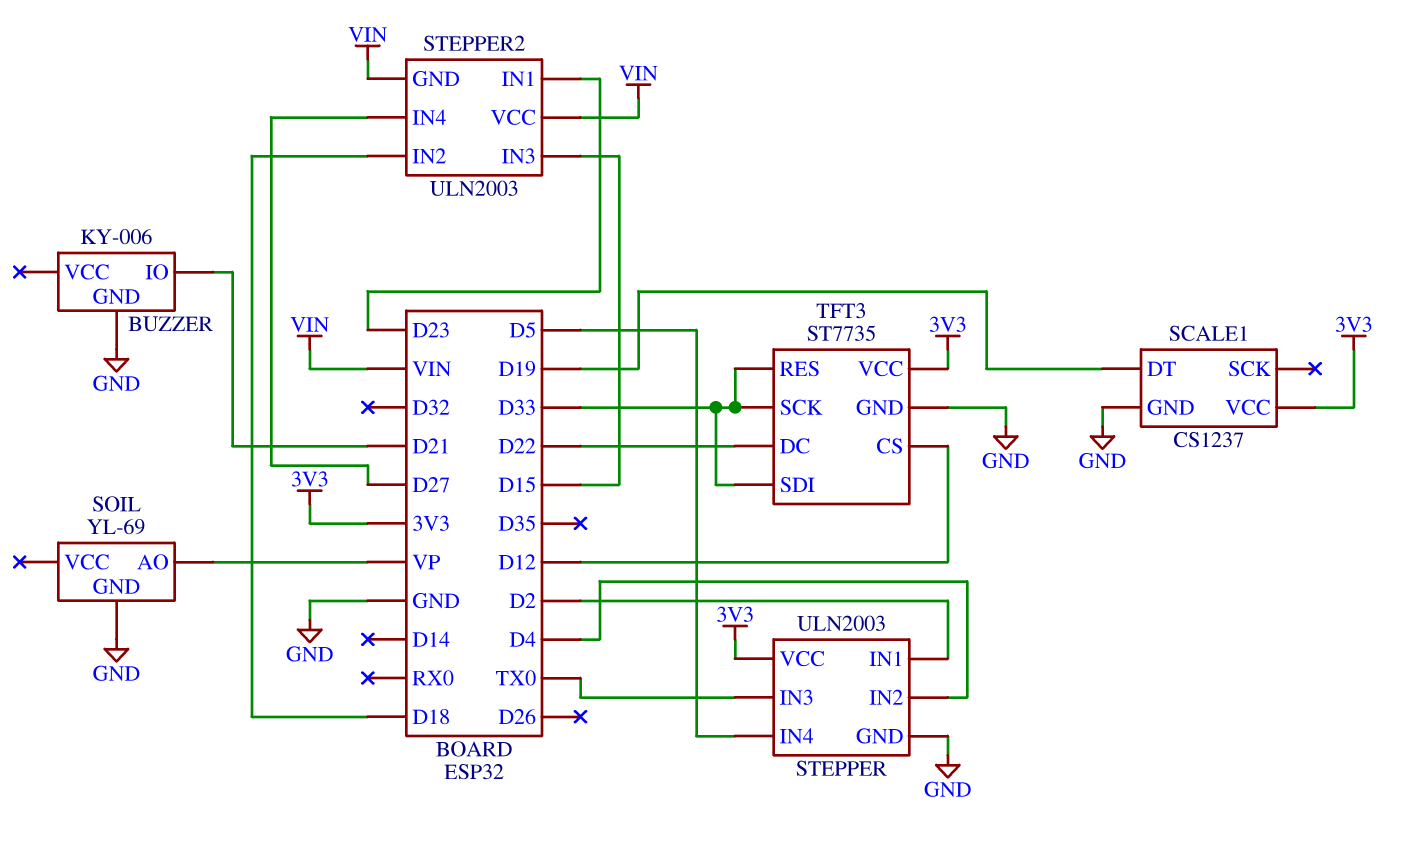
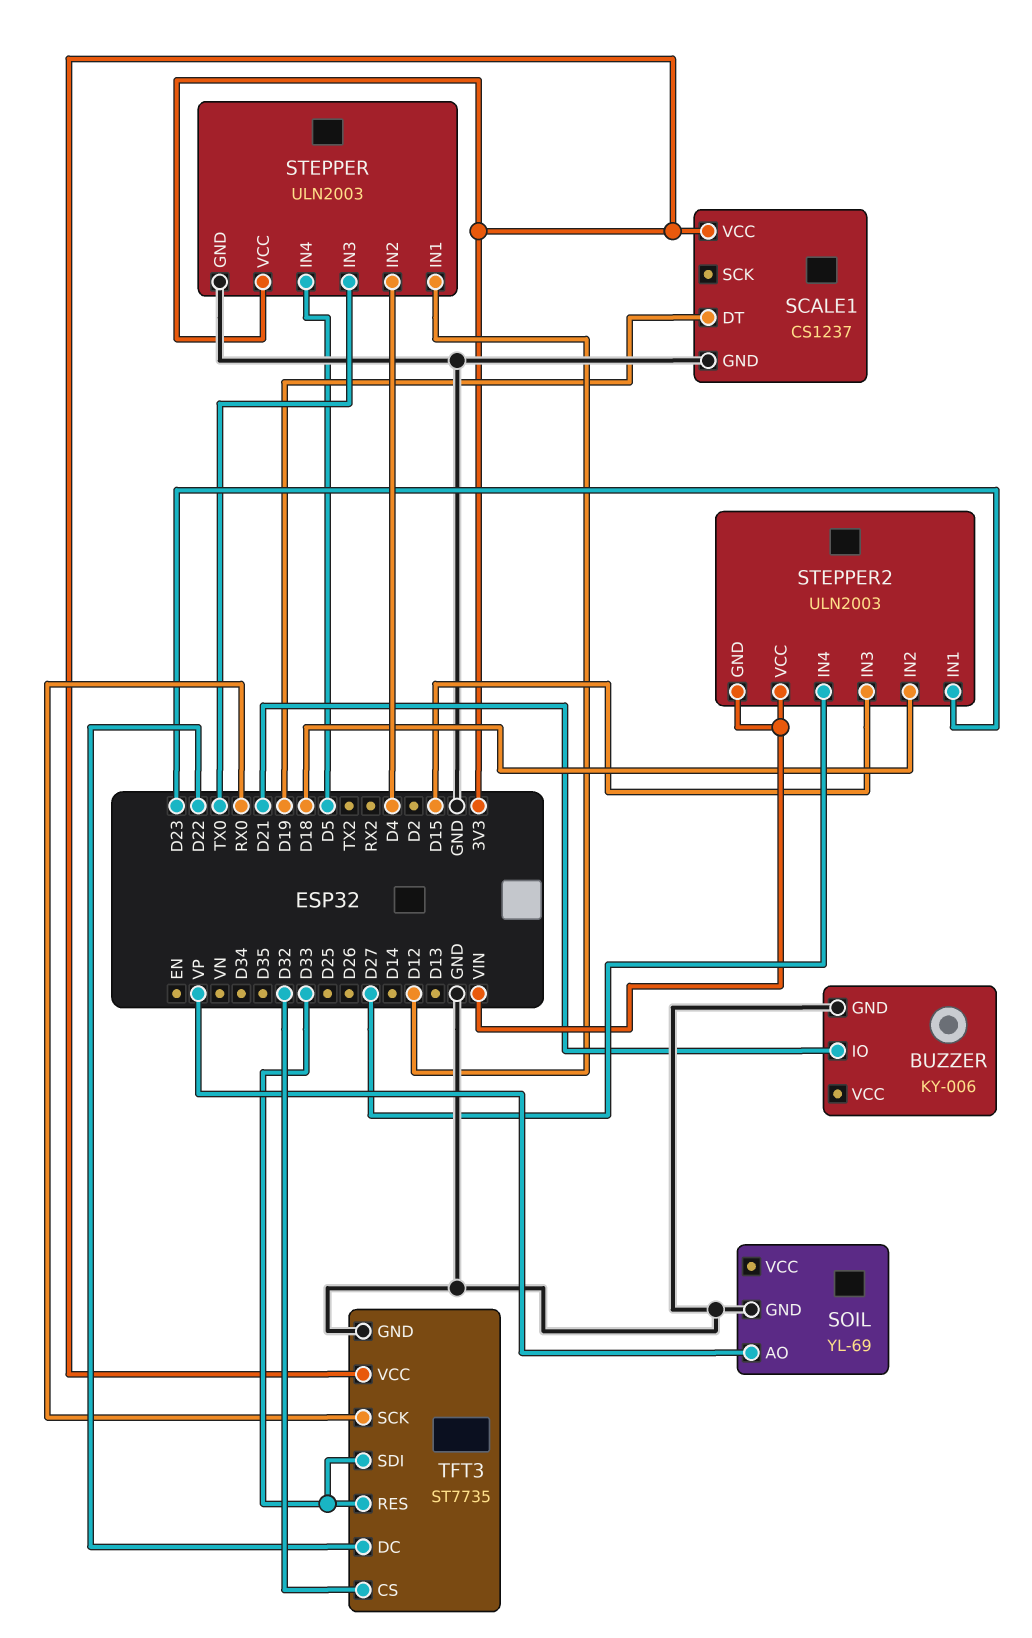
STEPPER pin IN1: D2 -> D12
TFT3 pin CS: D12 -> D32
TFT3 pin SCK: D33 -> RX0

